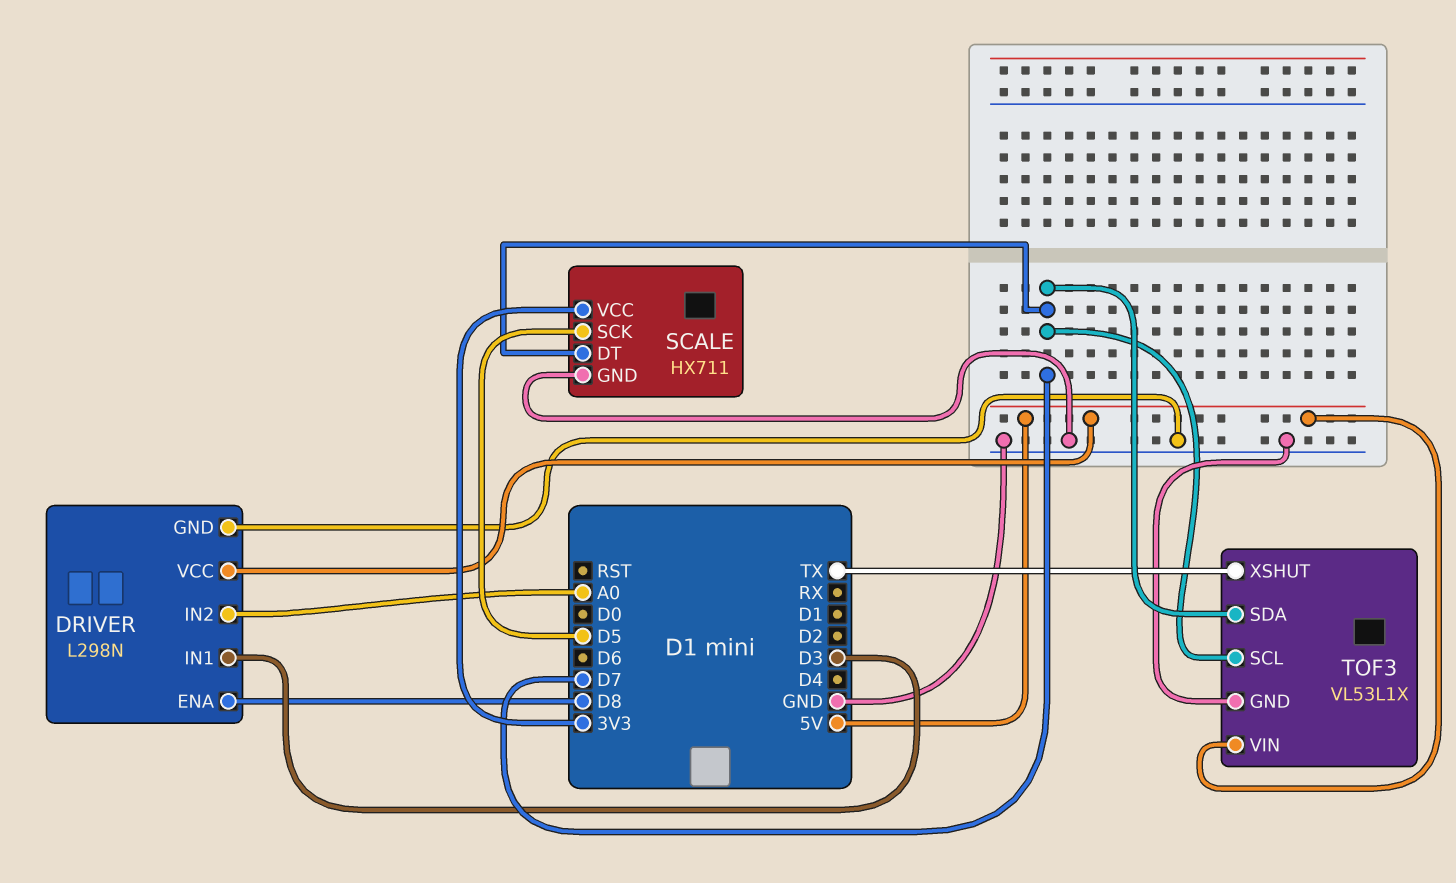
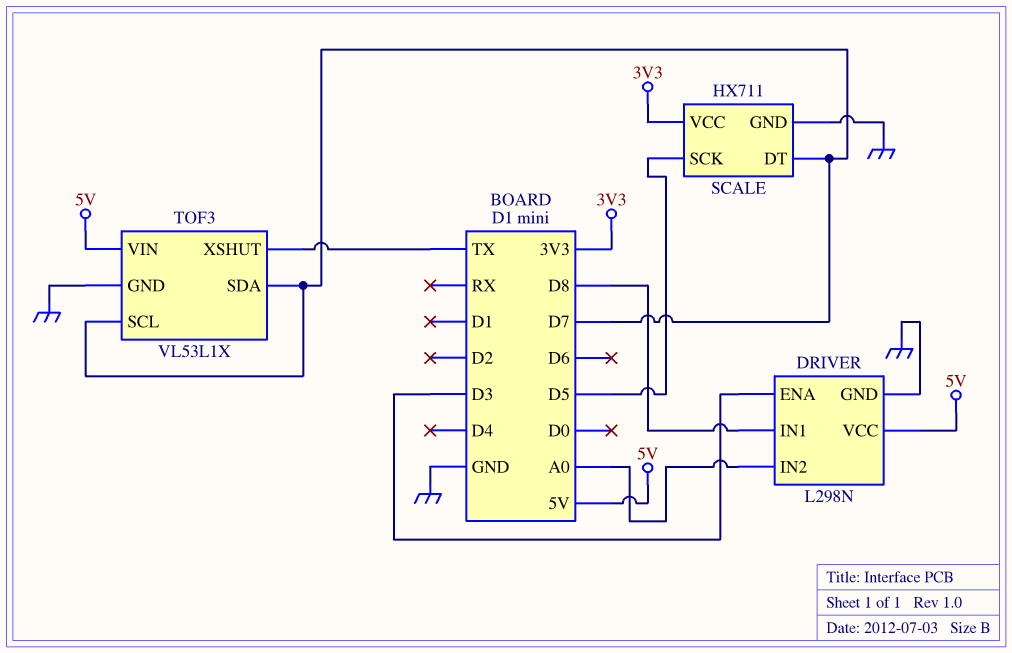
DRIVER pin ENA: D8 -> D3
DRIVER pin IN1: D3 -> D8

